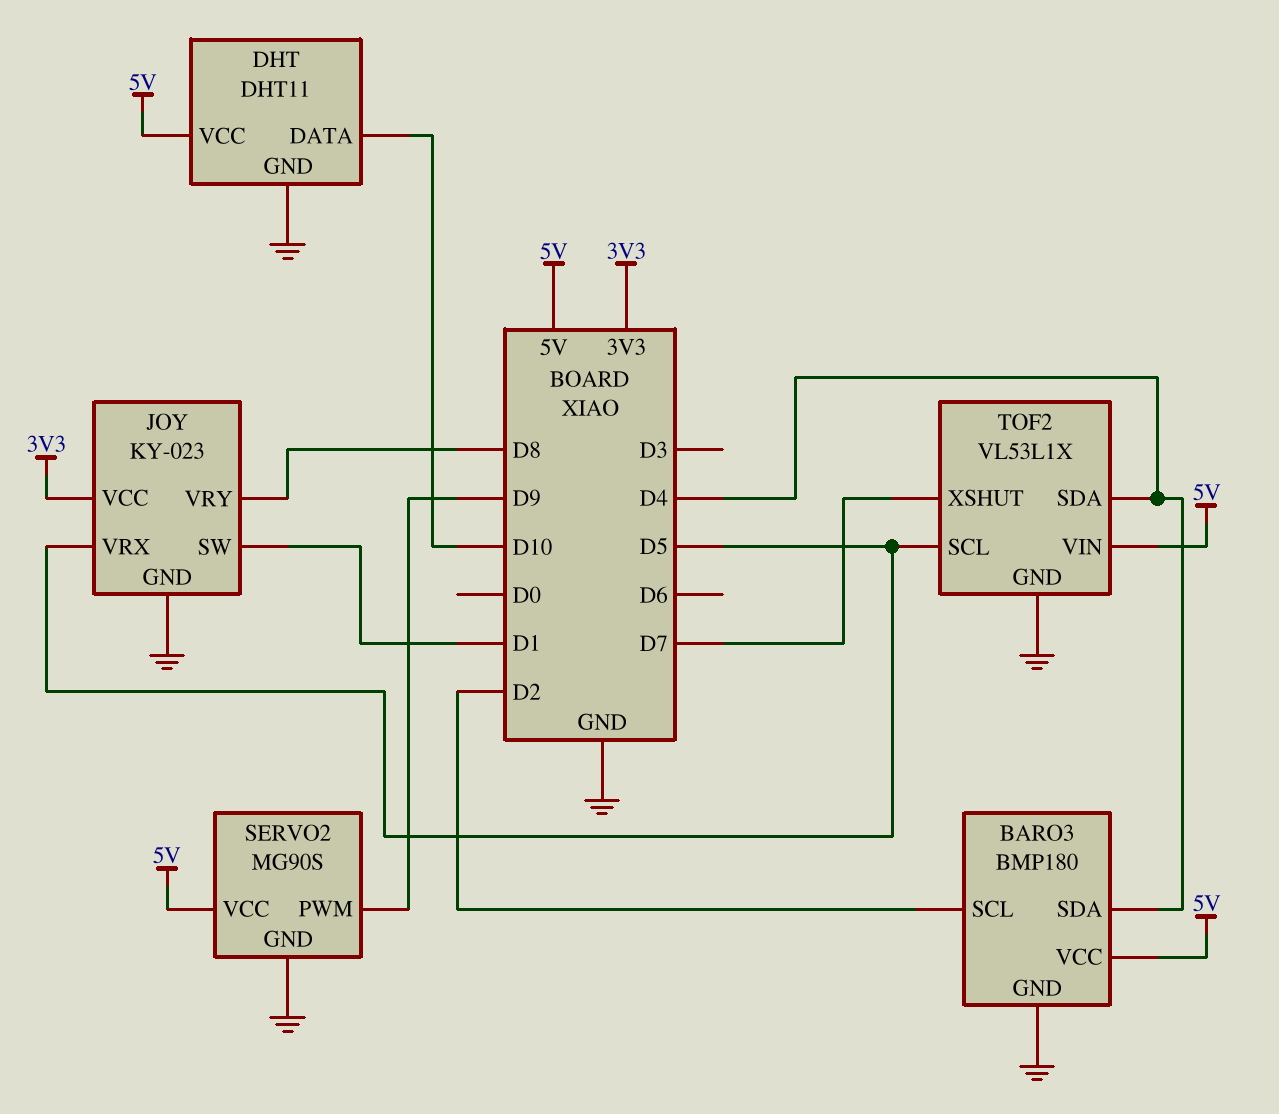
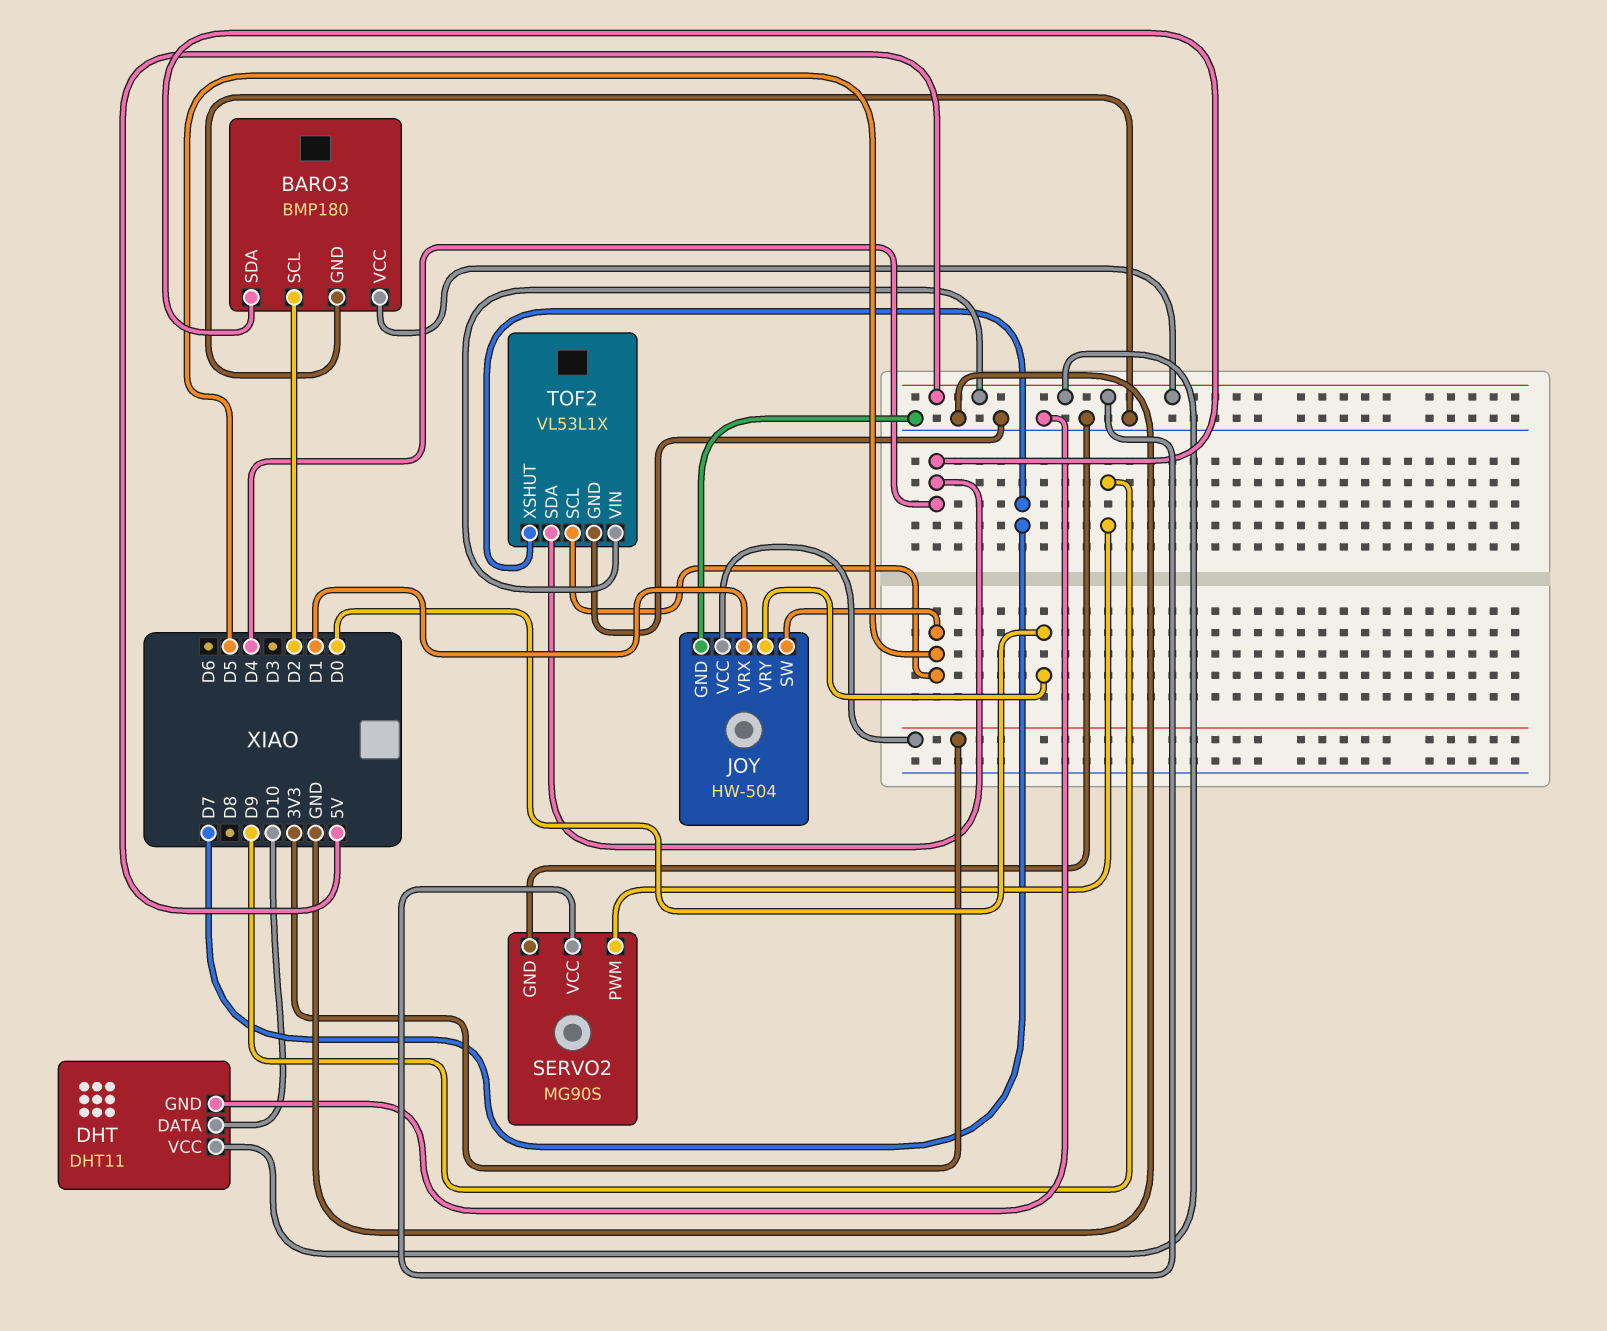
JOY: KY-023 -> HW-504
JOY pin SW: D1 -> D5
JOY pin VRX: D5 -> D1
JOY pin VRY: D8 -> D0

